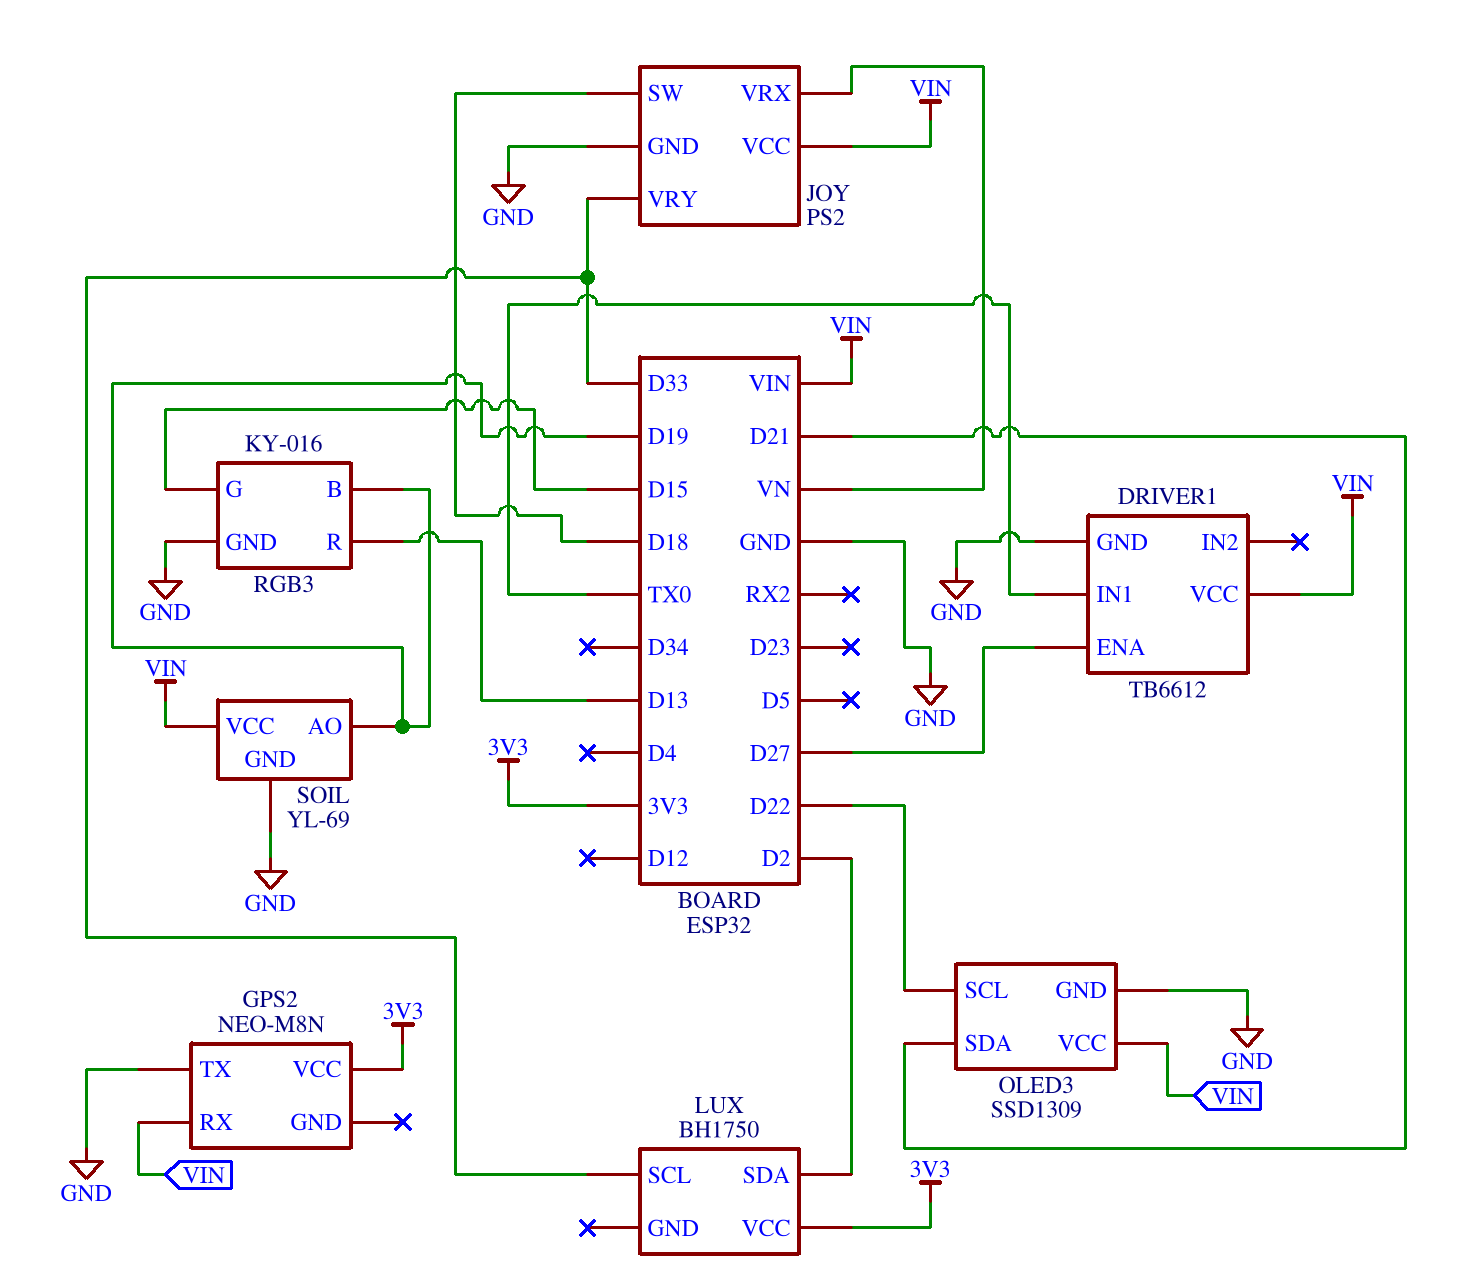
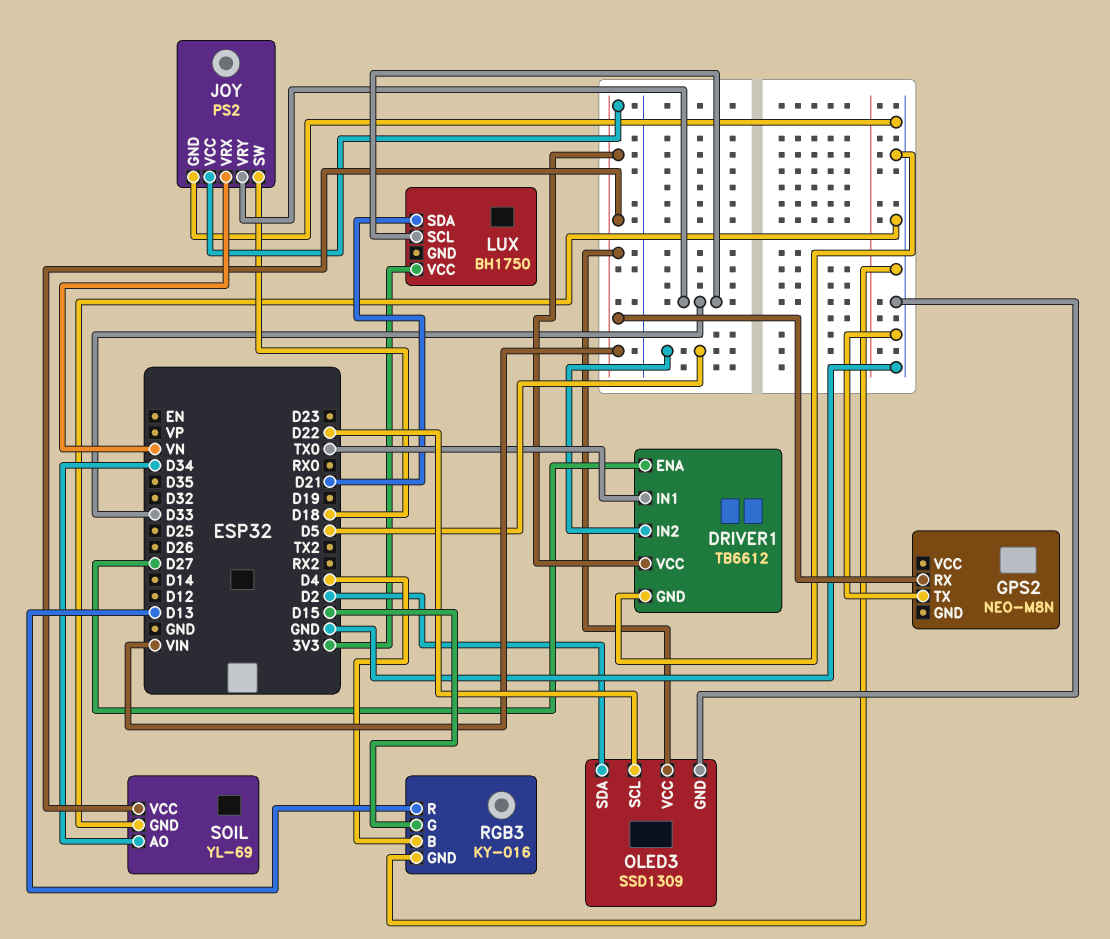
DRIVER1 pin IN2: none -> D5
GPS2 pin VCC: 3V3 -> none
LUX pin SDA: D2 -> D21
OLED3 pin SDA: D21 -> D2
RGB3 pin B: D19 -> D4
SOIL pin AO: D19 -> D34

